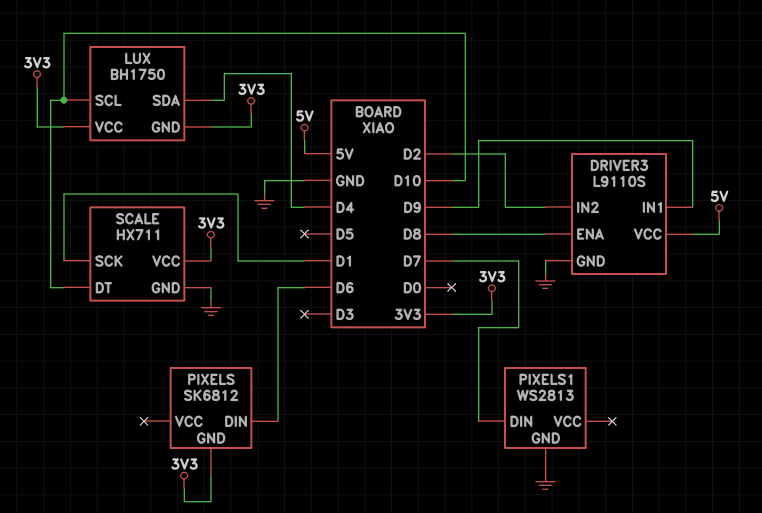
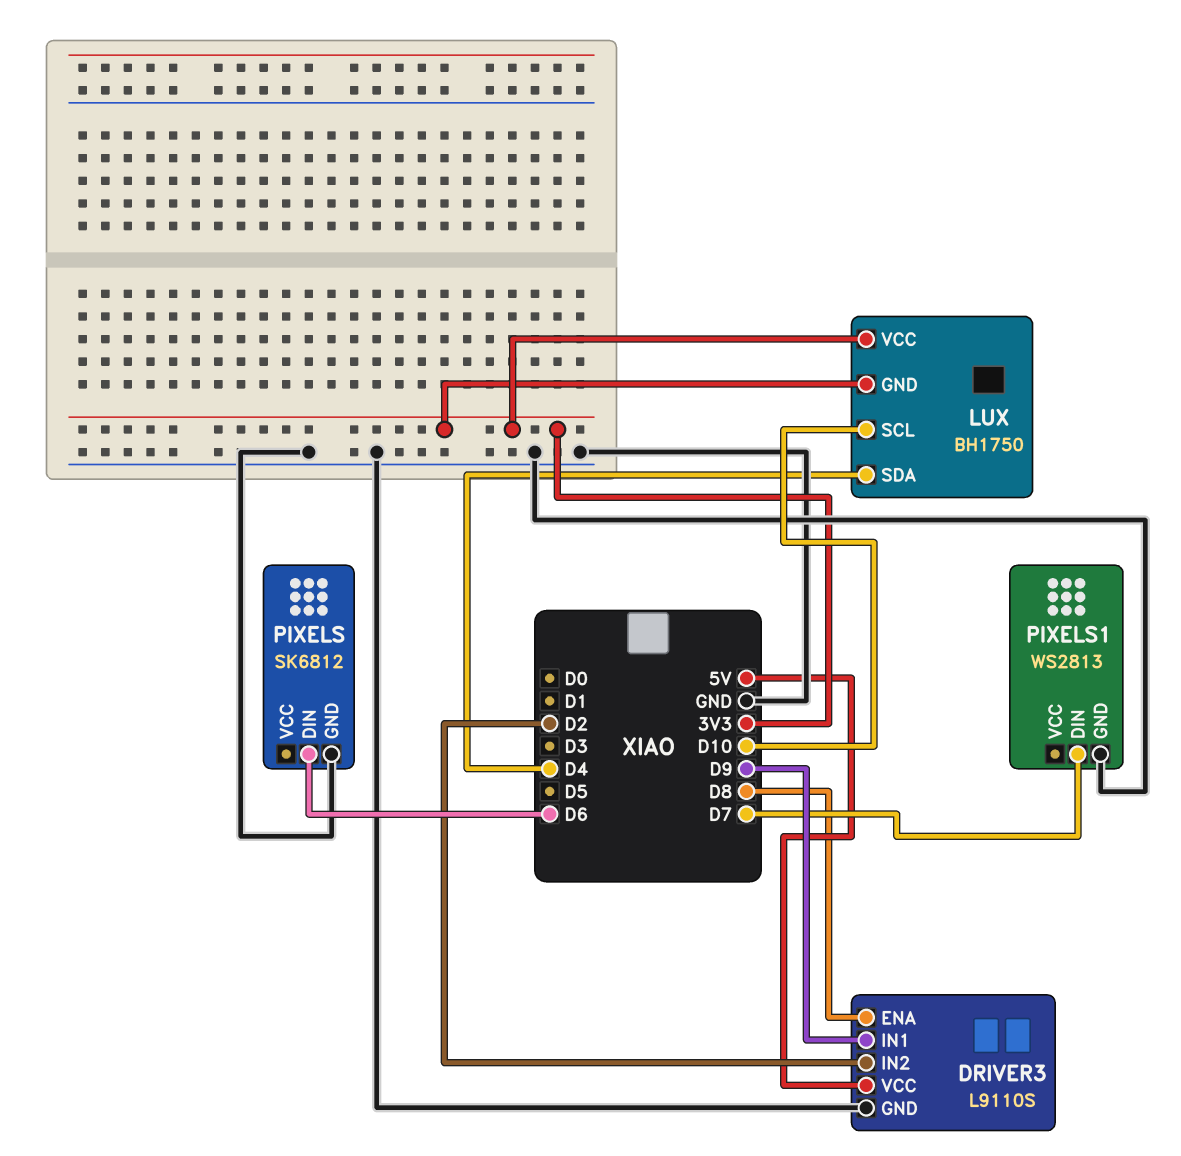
PIXELS pin GND: 3V3 -> GND
SCALE: HX711 -> none
SCALE pin DT: D10 -> none
SCALE pin GND: GND -> none
SCALE pin SCK: D1 -> none
SCALE pin VCC: 3V3 -> none

